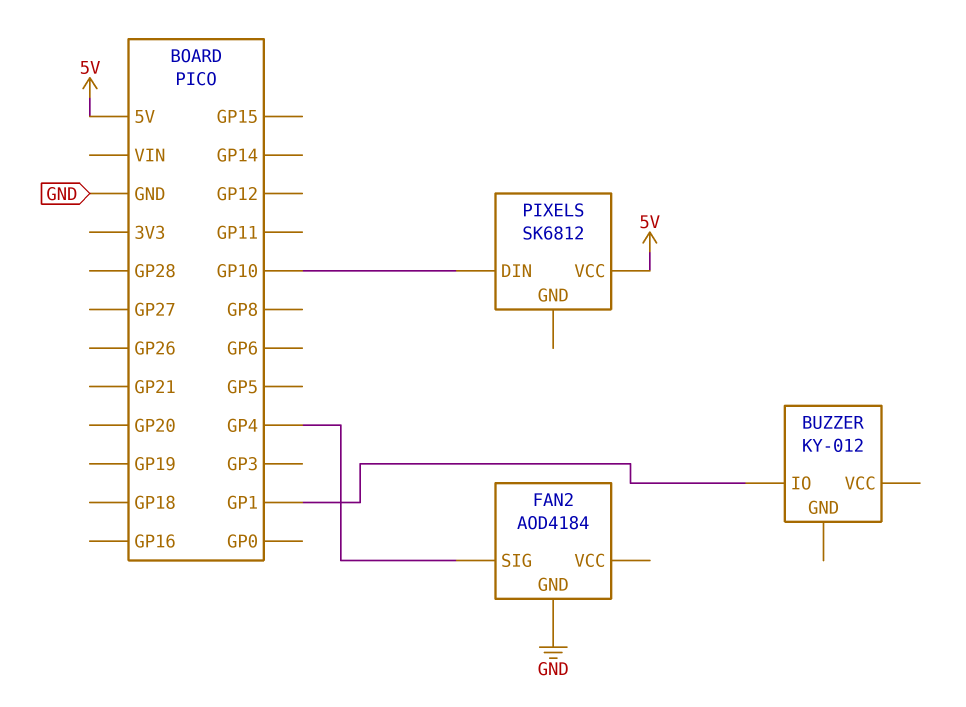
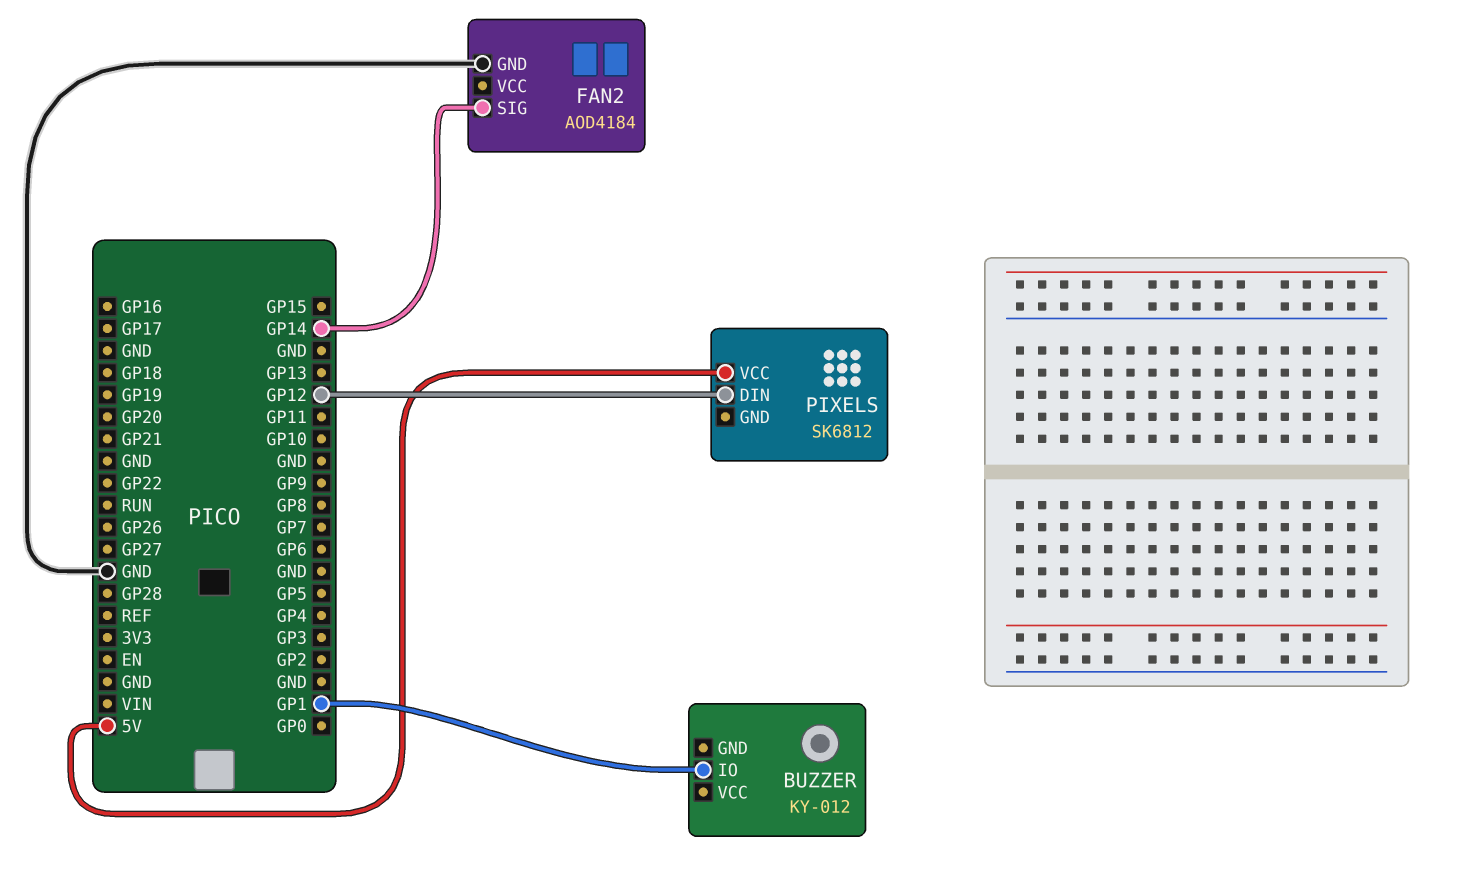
FAN2 pin SIG: GP4 -> GP14
PIXELS pin DIN: GP10 -> GP12

